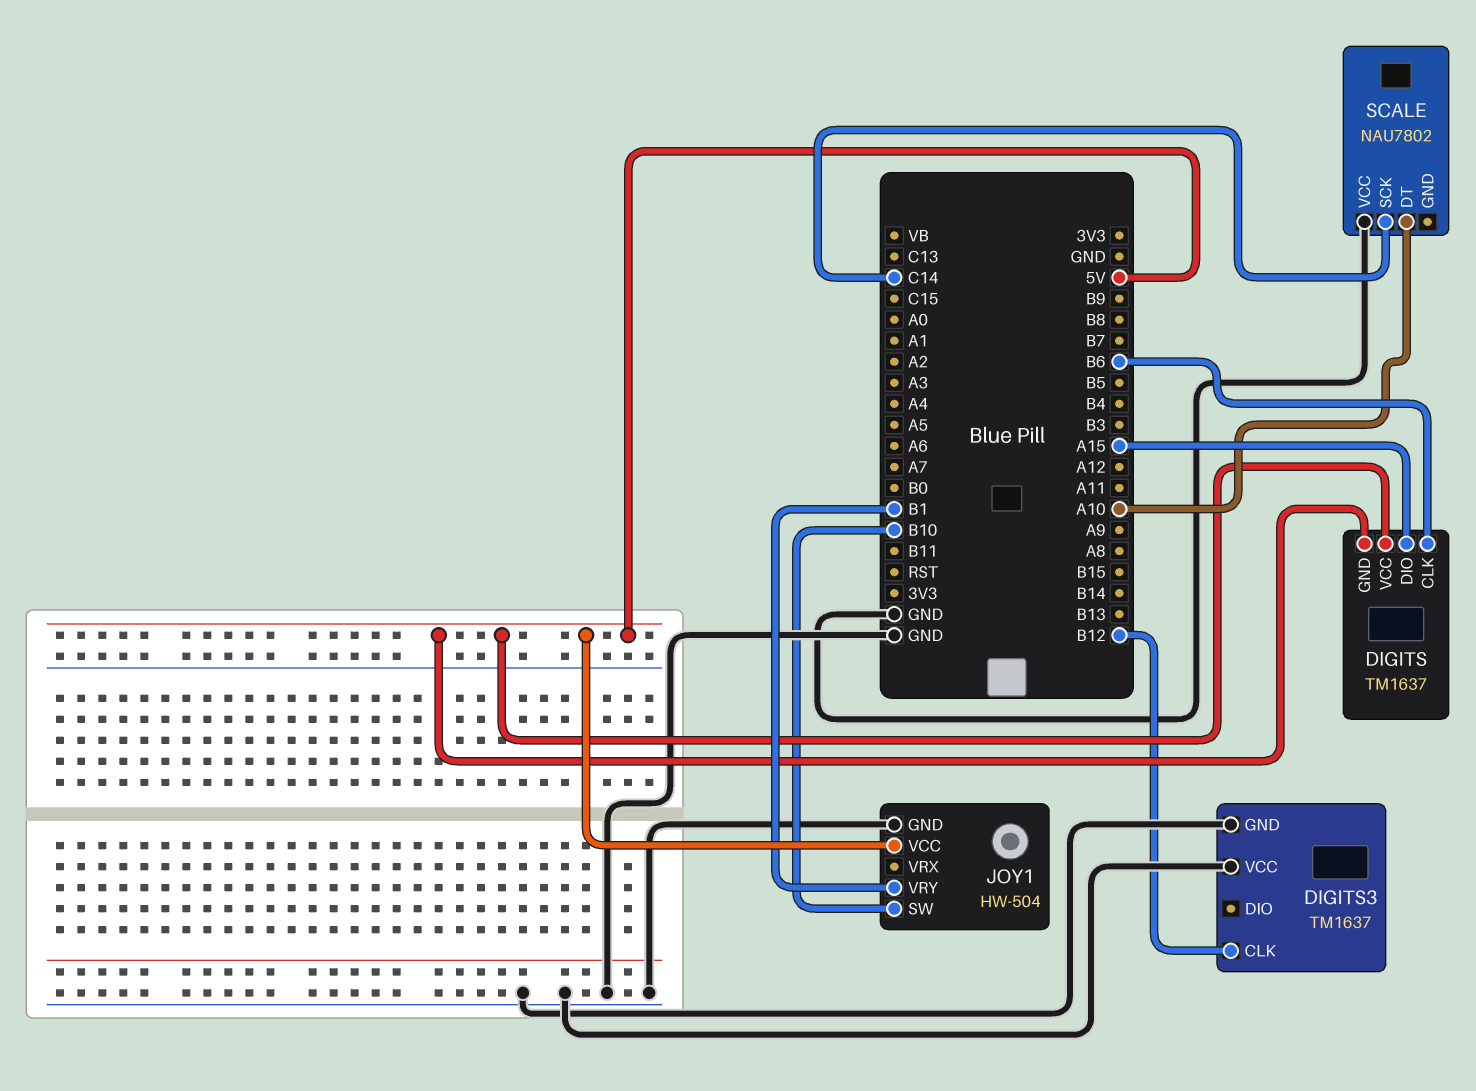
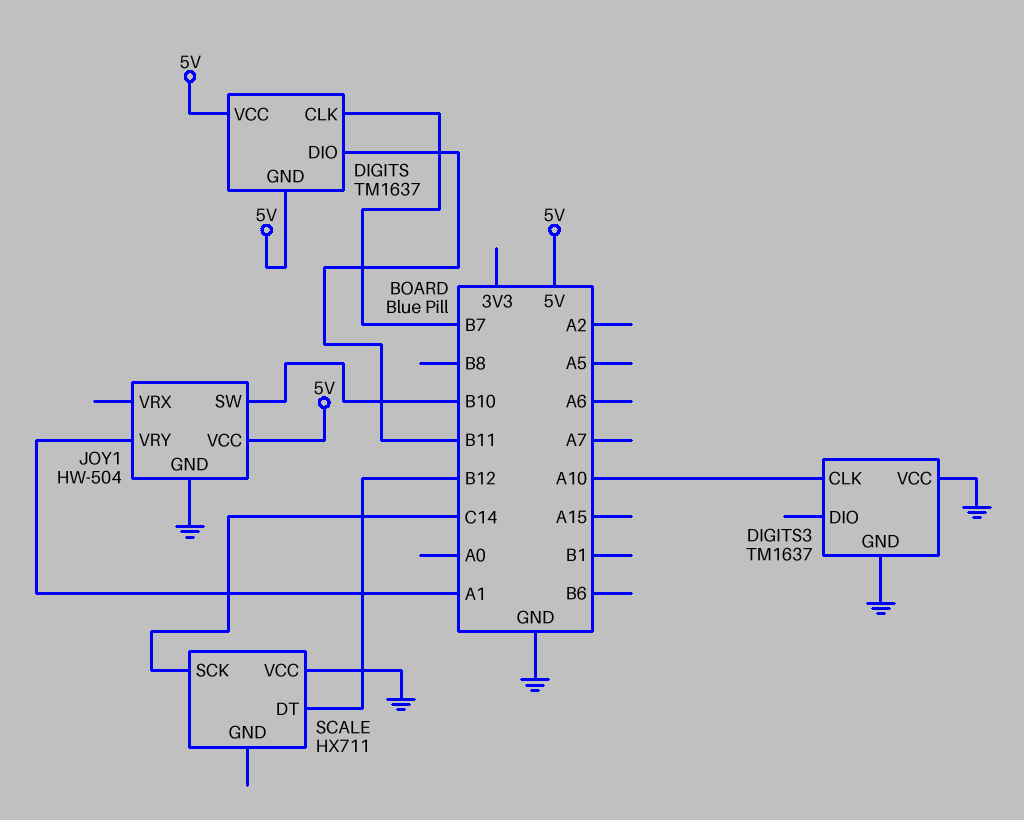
DIGITS pin CLK: B6 -> B7
DIGITS pin DIO: A15 -> B11
DIGITS3 pin CLK: B12 -> A10
JOY1 pin VRY: B1 -> A1
SCALE: NAU7802 -> HX711
SCALE pin DT: A10 -> B12

